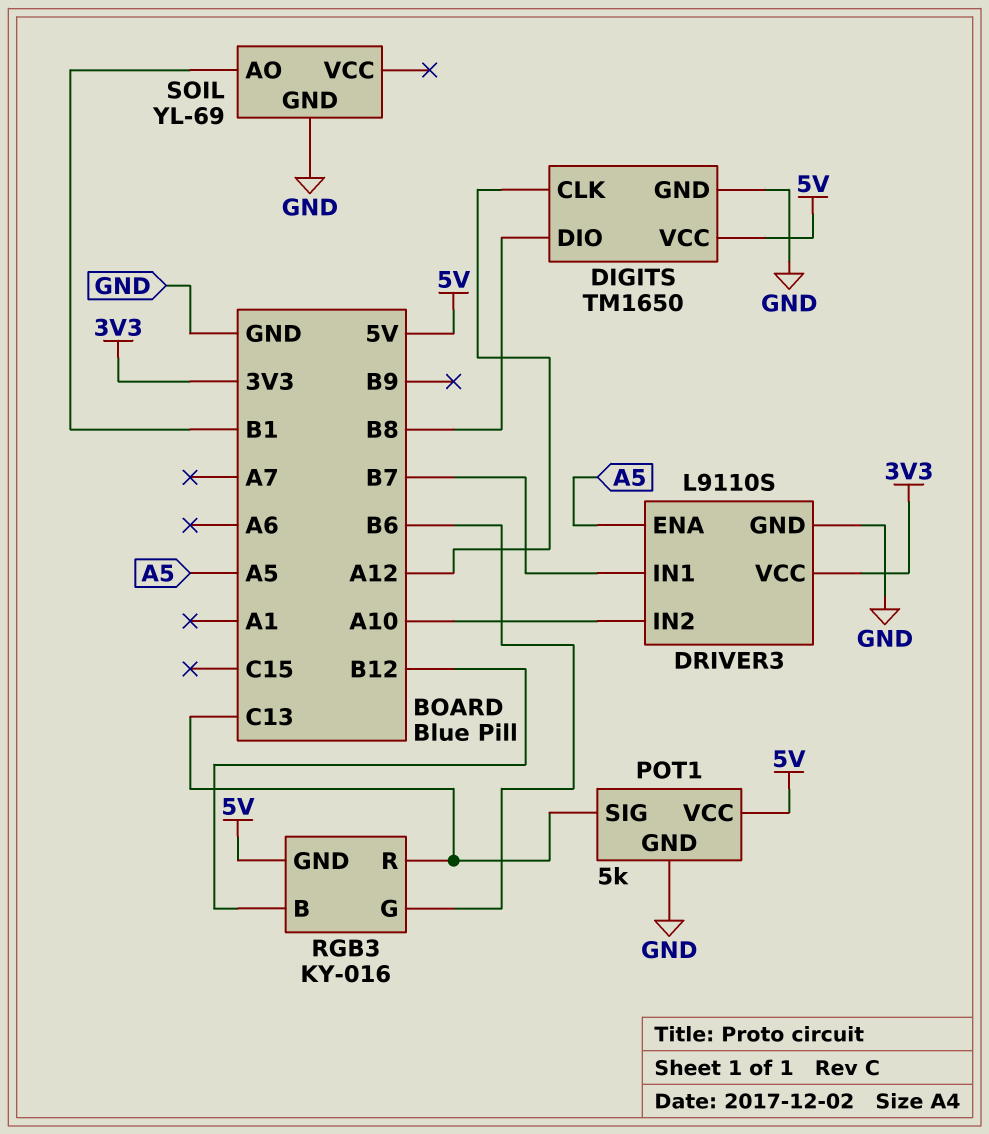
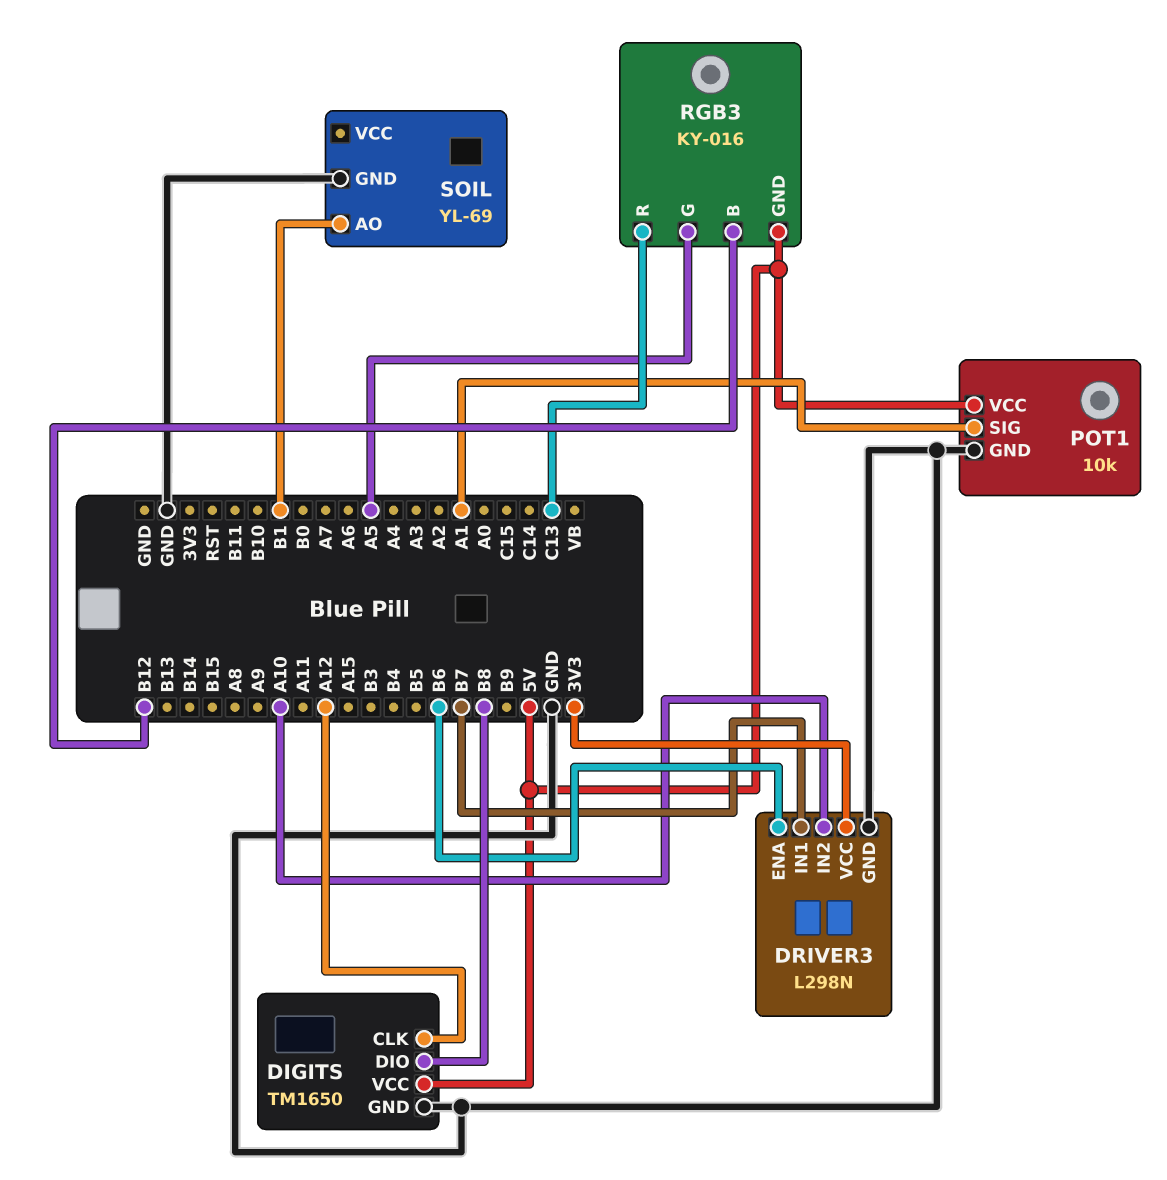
DRIVER3: L9110S -> L298N
DRIVER3 pin ENA: A5 -> B6
POT1: 5k -> 10k
POT1 pin SIG: C13 -> A1
RGB3 pin G: B6 -> A5

